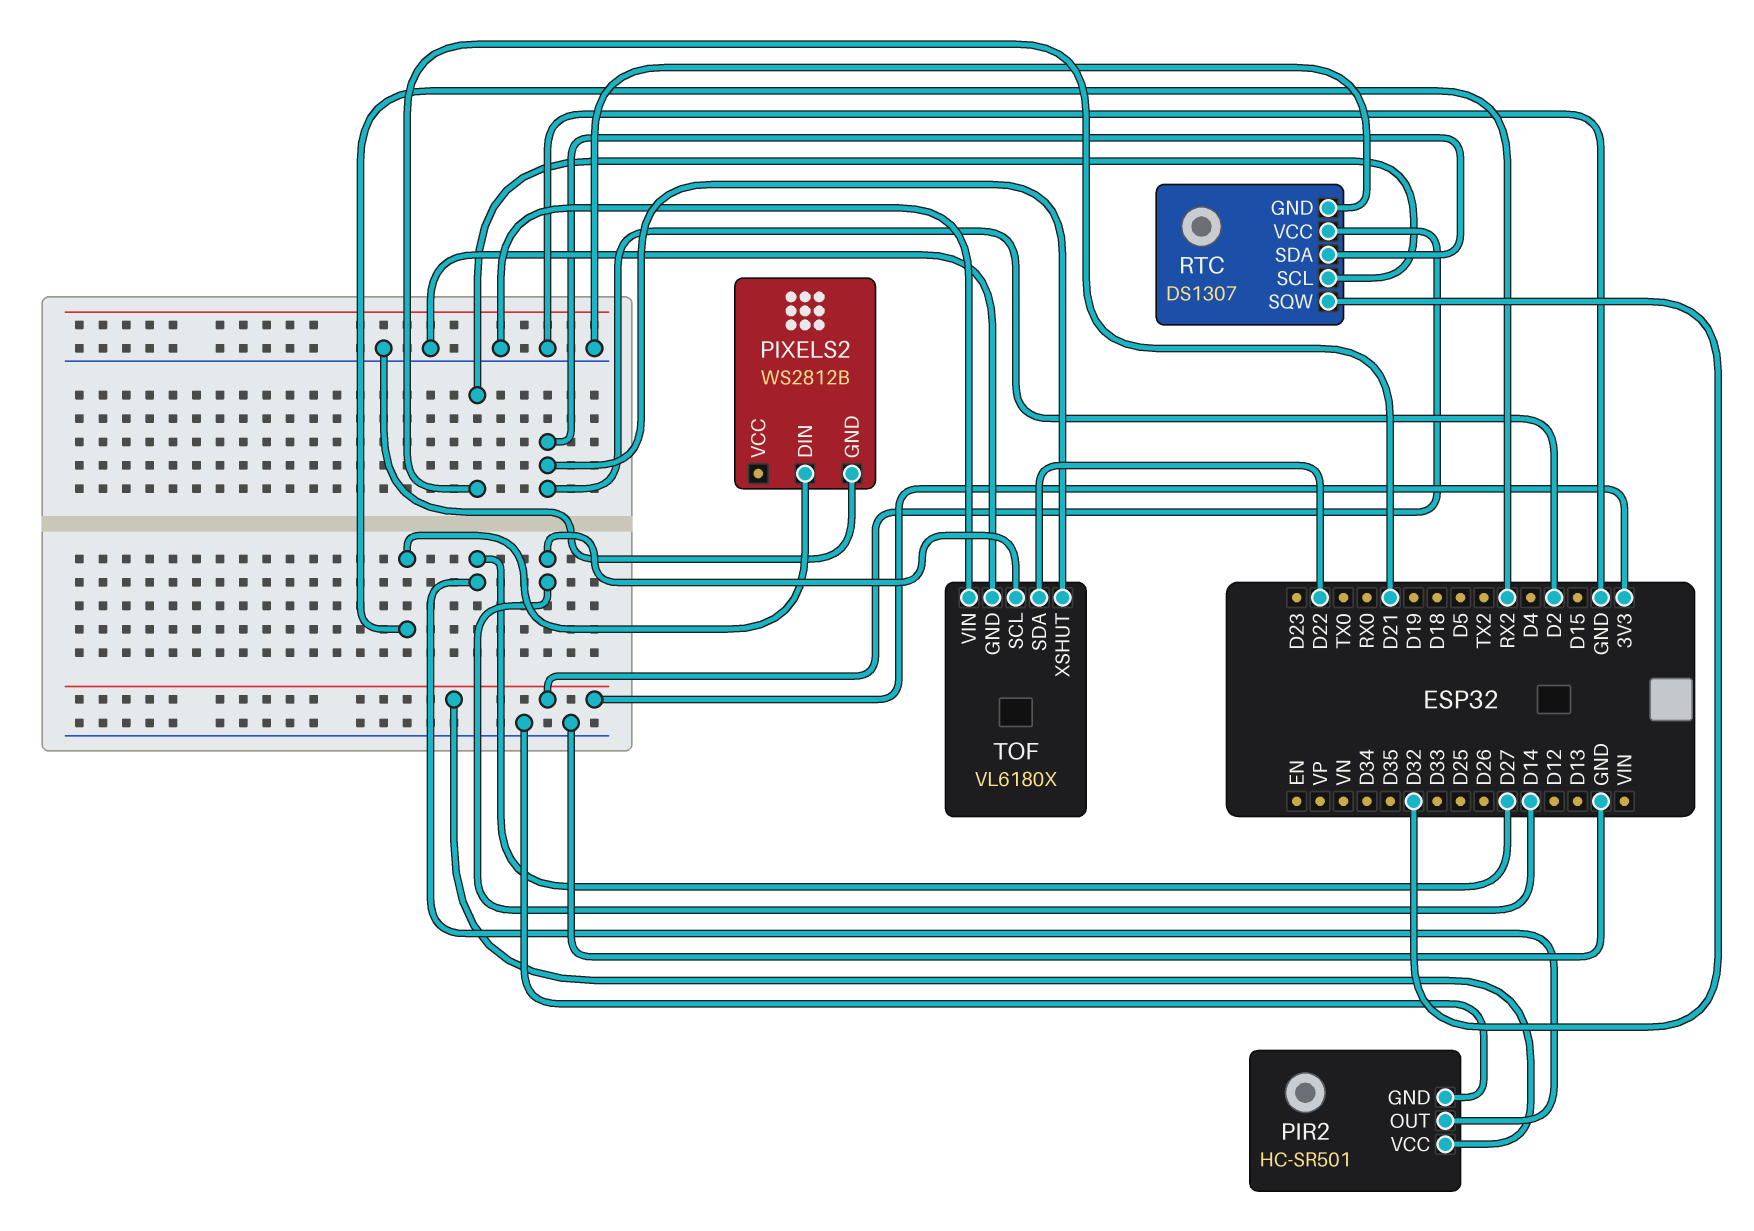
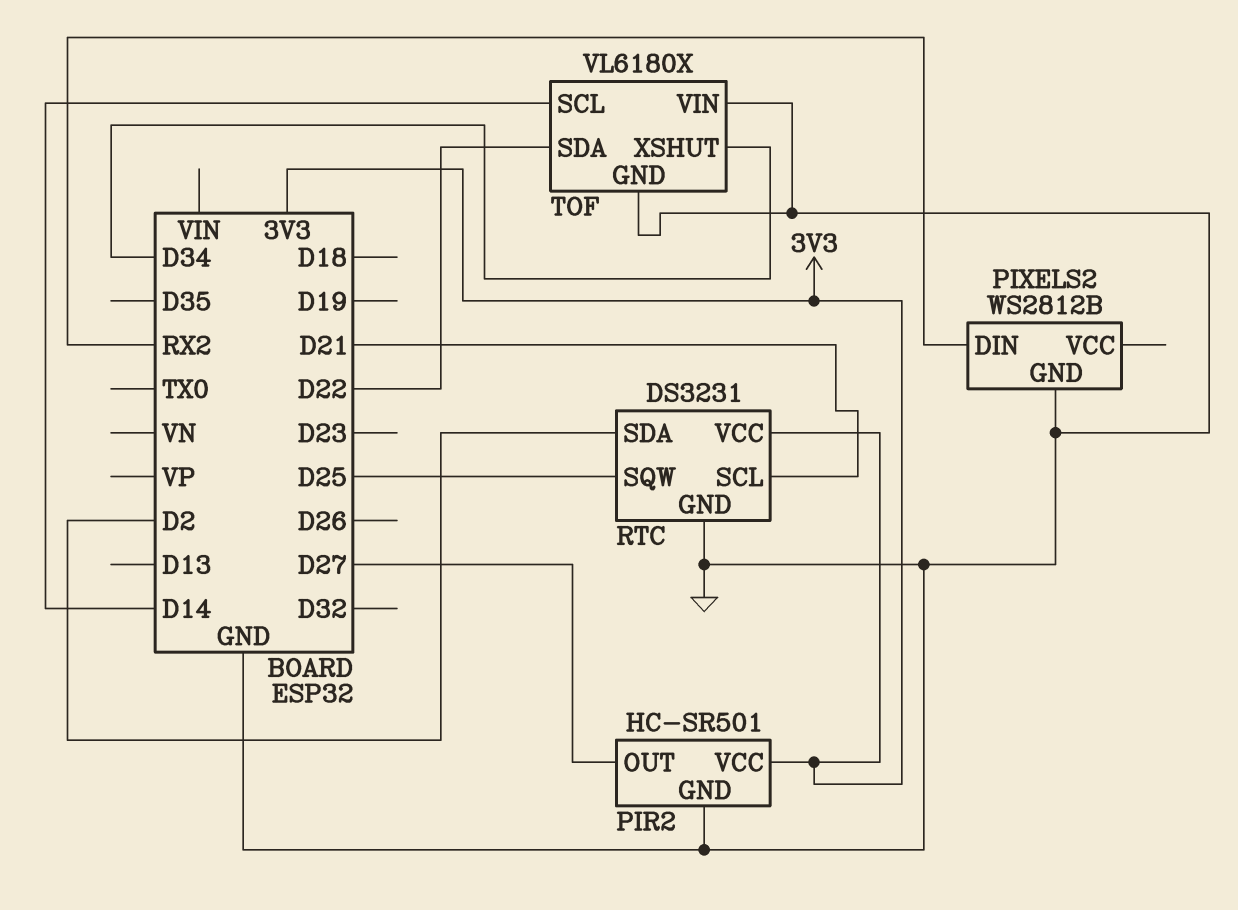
RTC: DS1307 -> DS3231
RTC pin SQW: D32 -> D25
TOF pin XSHUT: D2 -> D34

